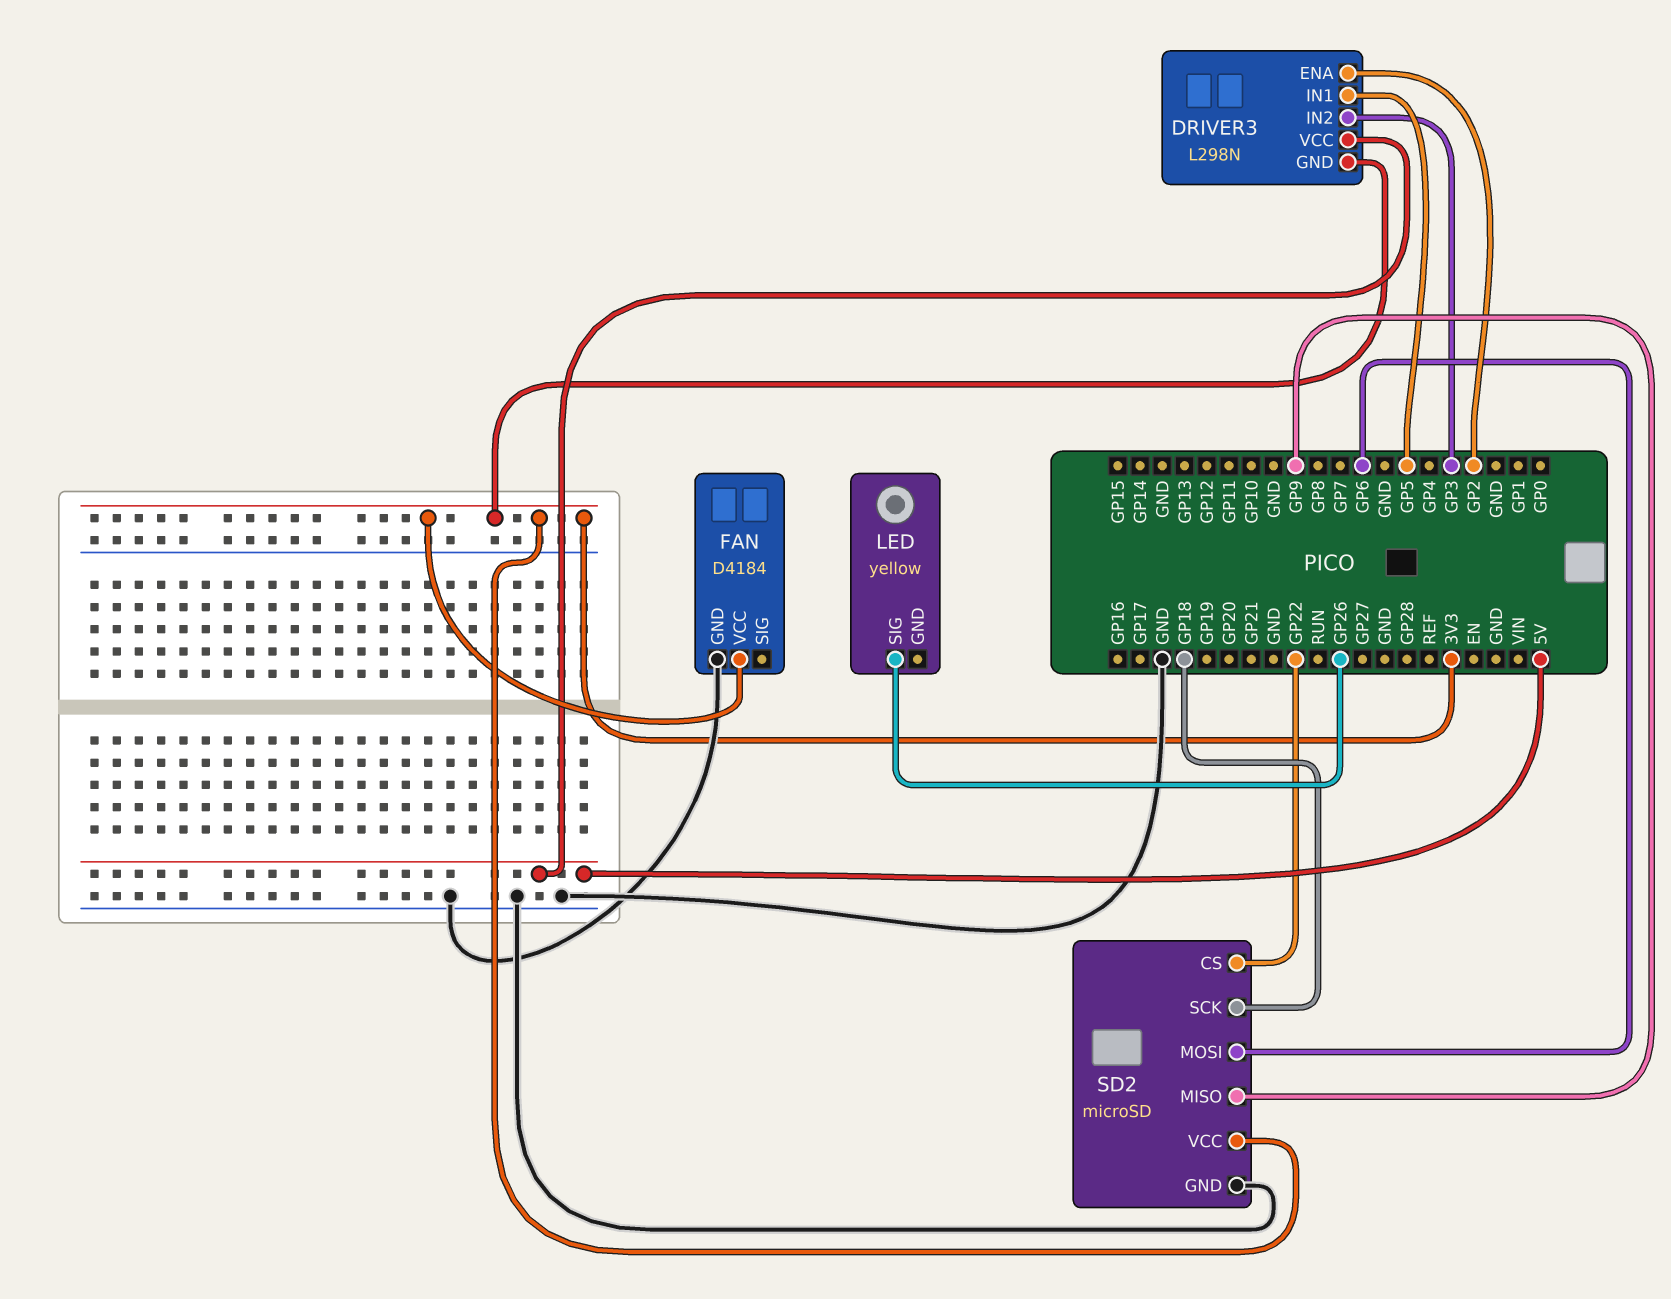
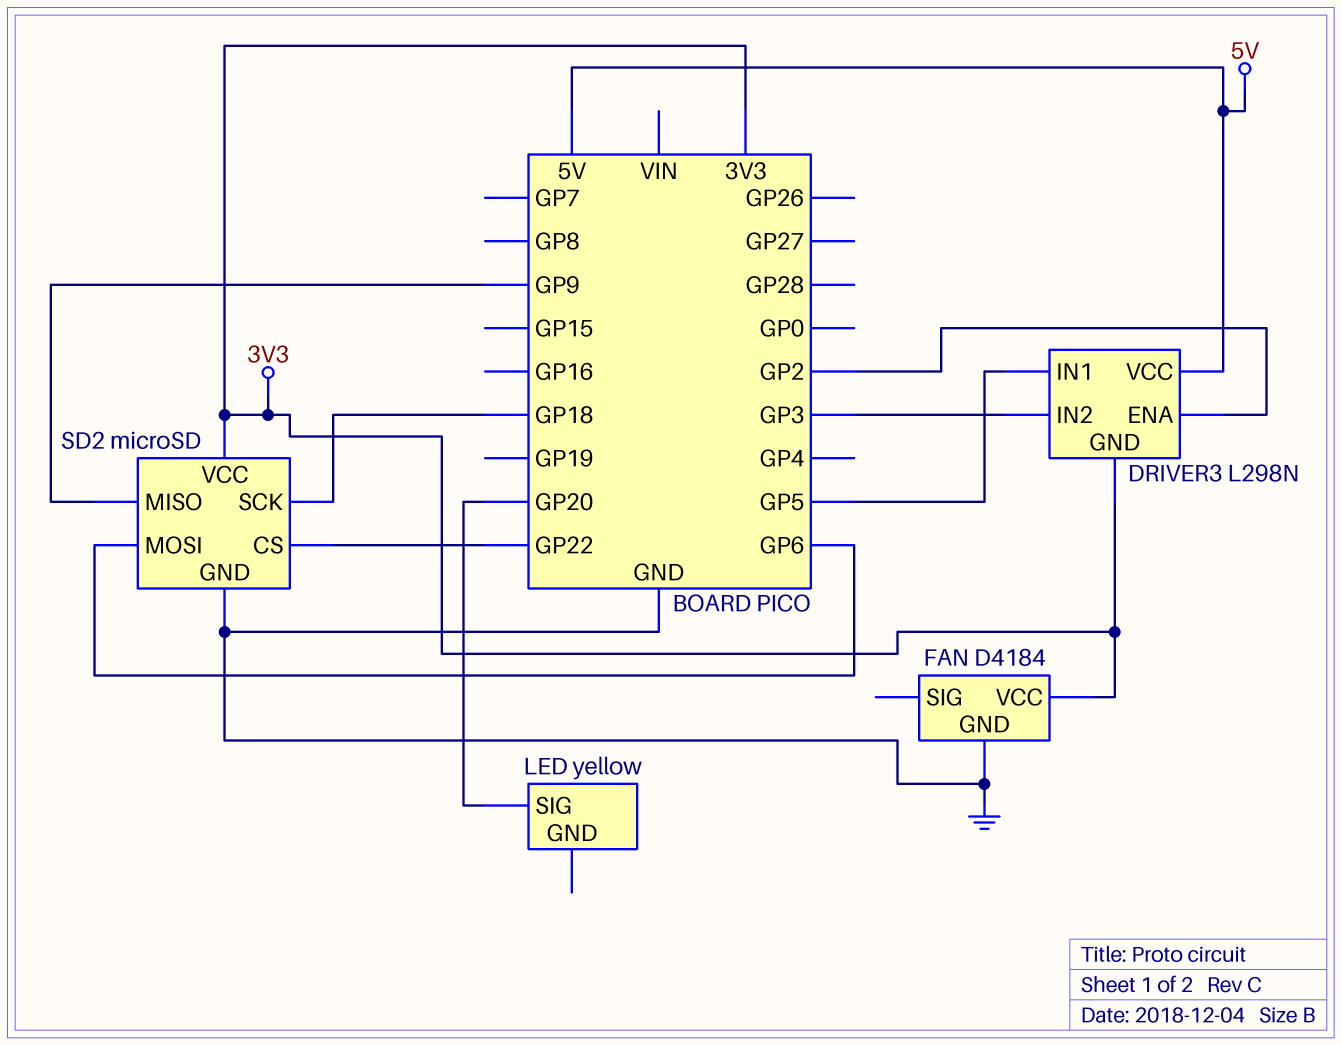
LED pin SIG: GP26 -> GP20

